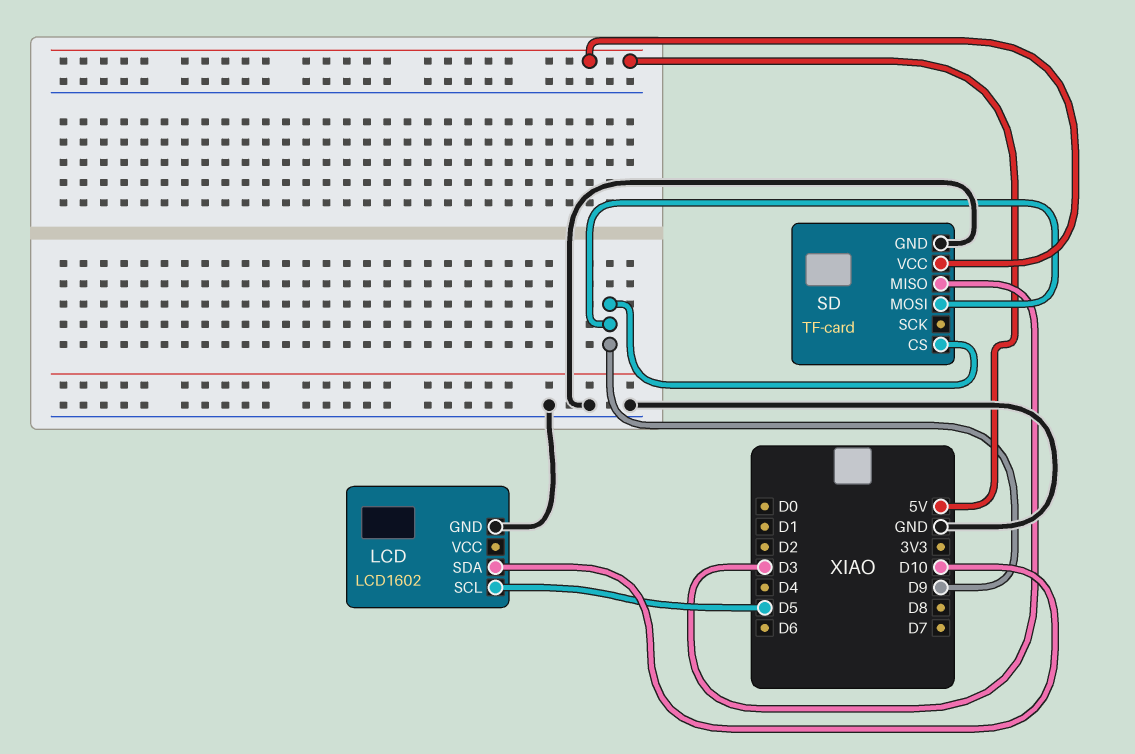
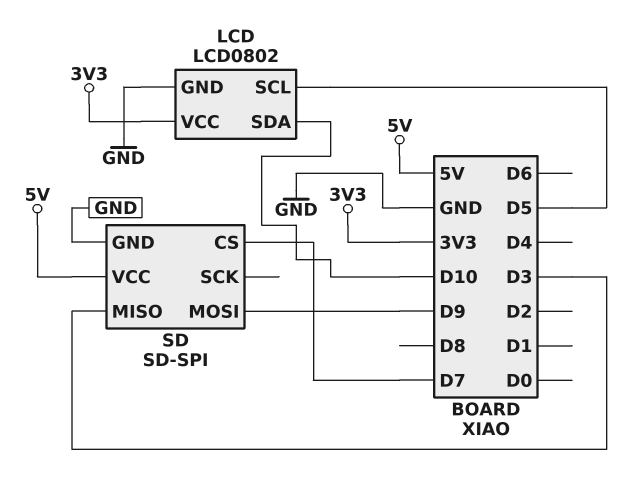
LCD: LCD1602 -> LCD0802
LCD pin VCC: none -> 3V3
SD: TF-card -> SD-SPI
SD pin CS: D9 -> D7

